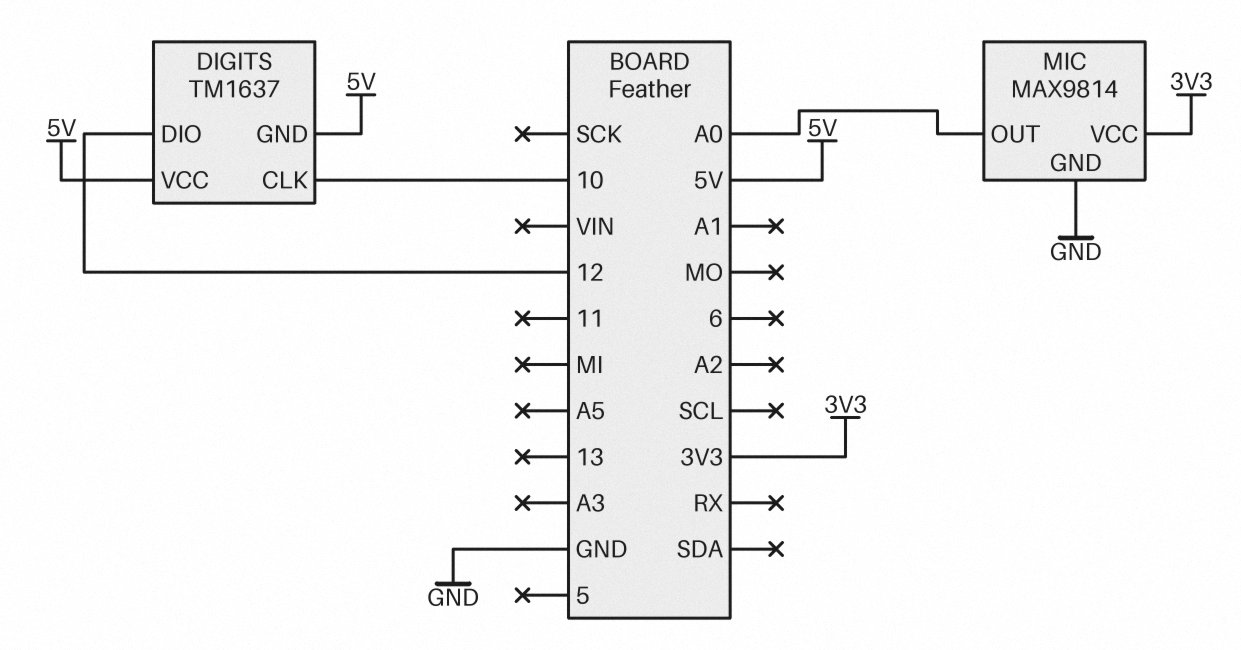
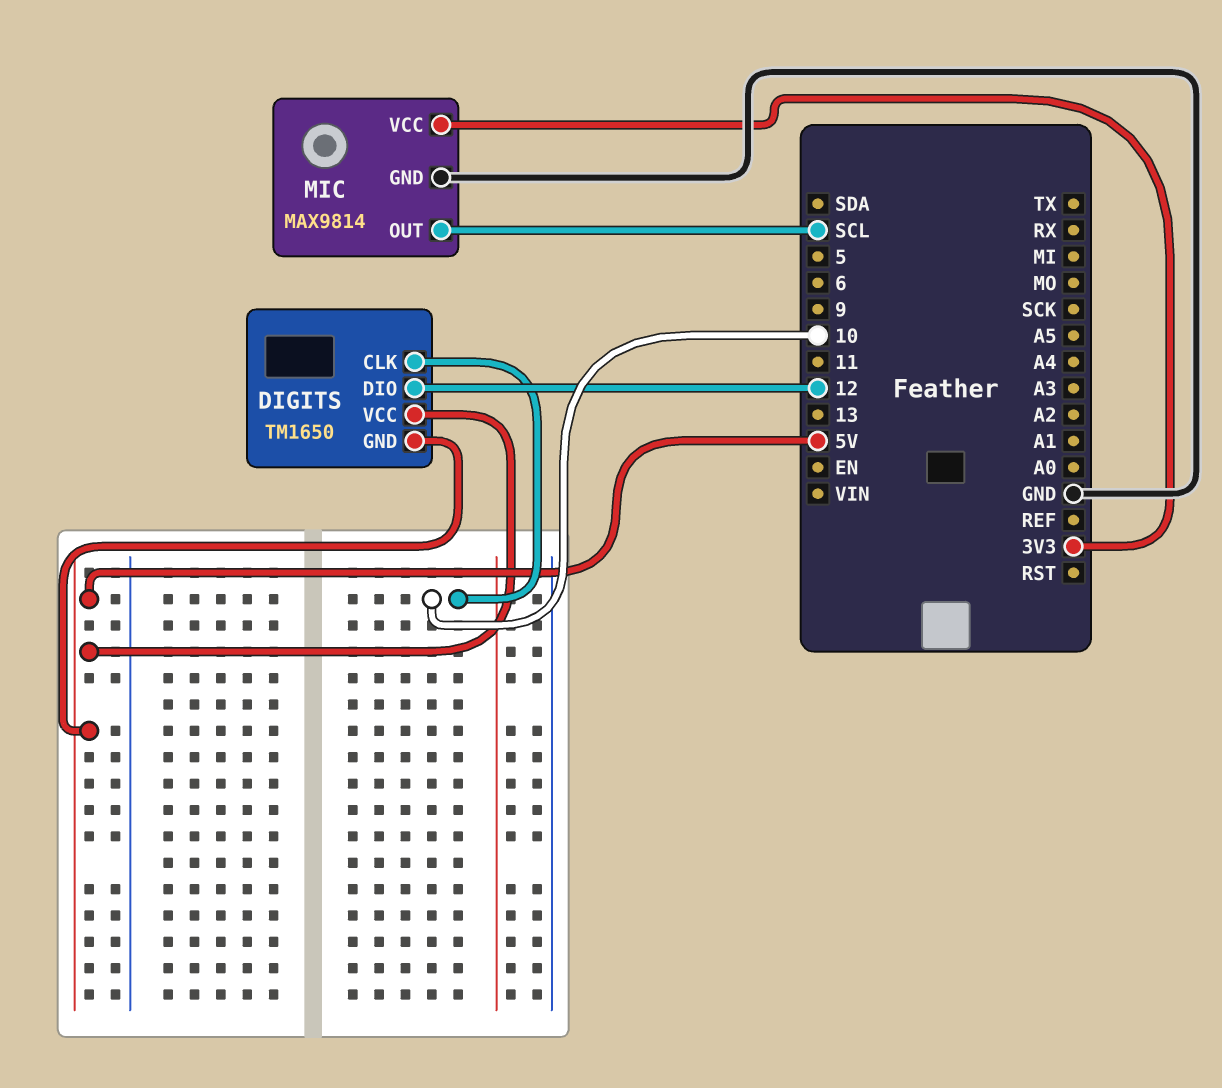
DIGITS: TM1637 -> TM1650
MIC pin OUT: A0 -> SCL

